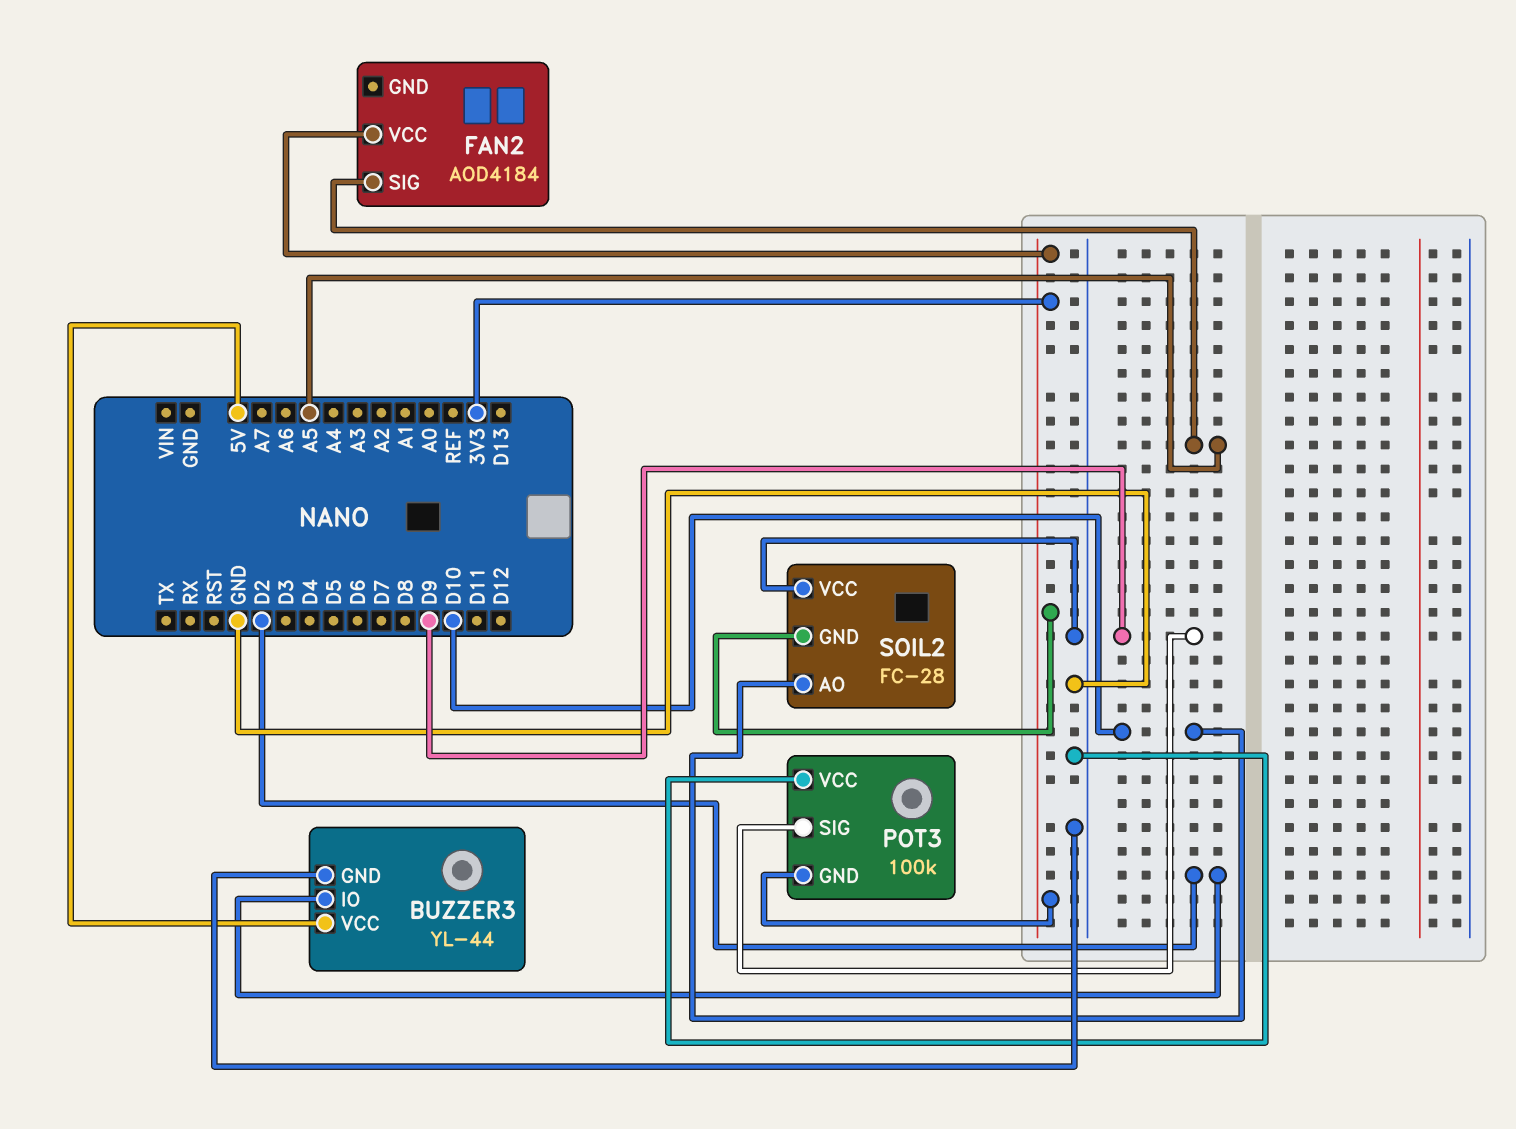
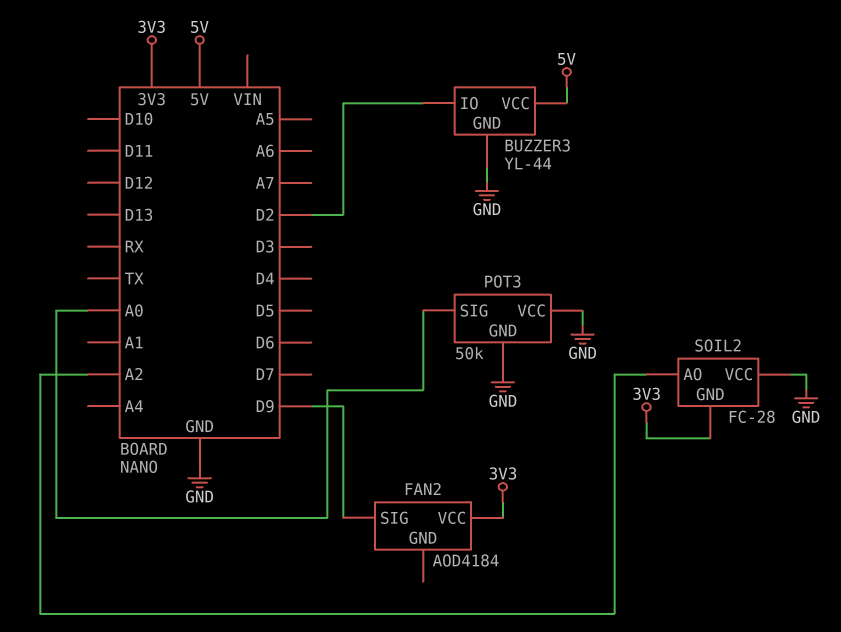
FAN2 pin SIG: A5 -> D9
POT3: 100k -> 50k
POT3 pin GND: 3V3 -> GND
POT3 pin SIG: D9 -> A0
SOIL2 pin AO: D10 -> A2

